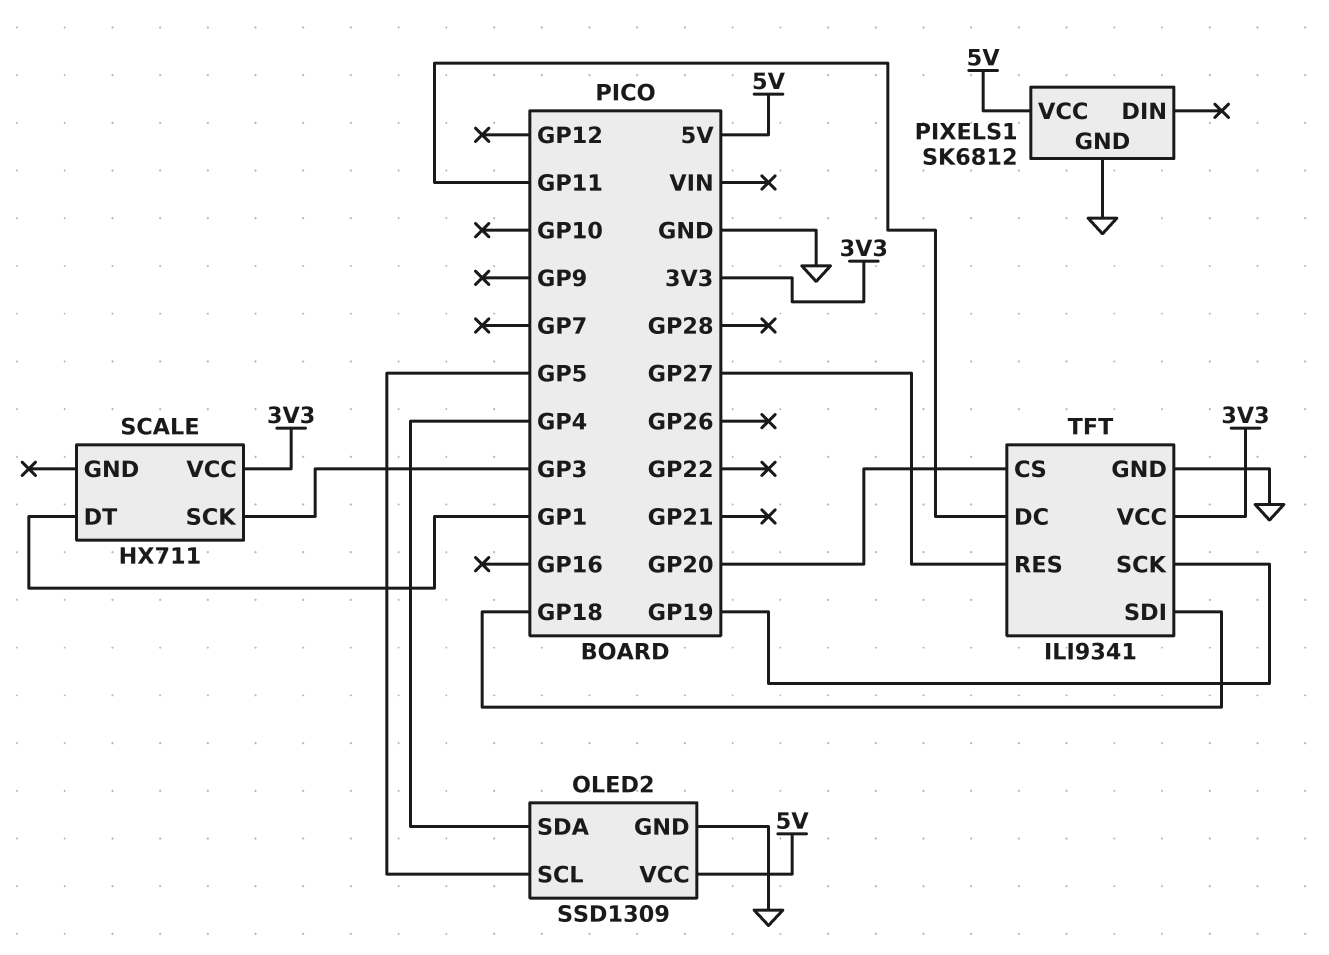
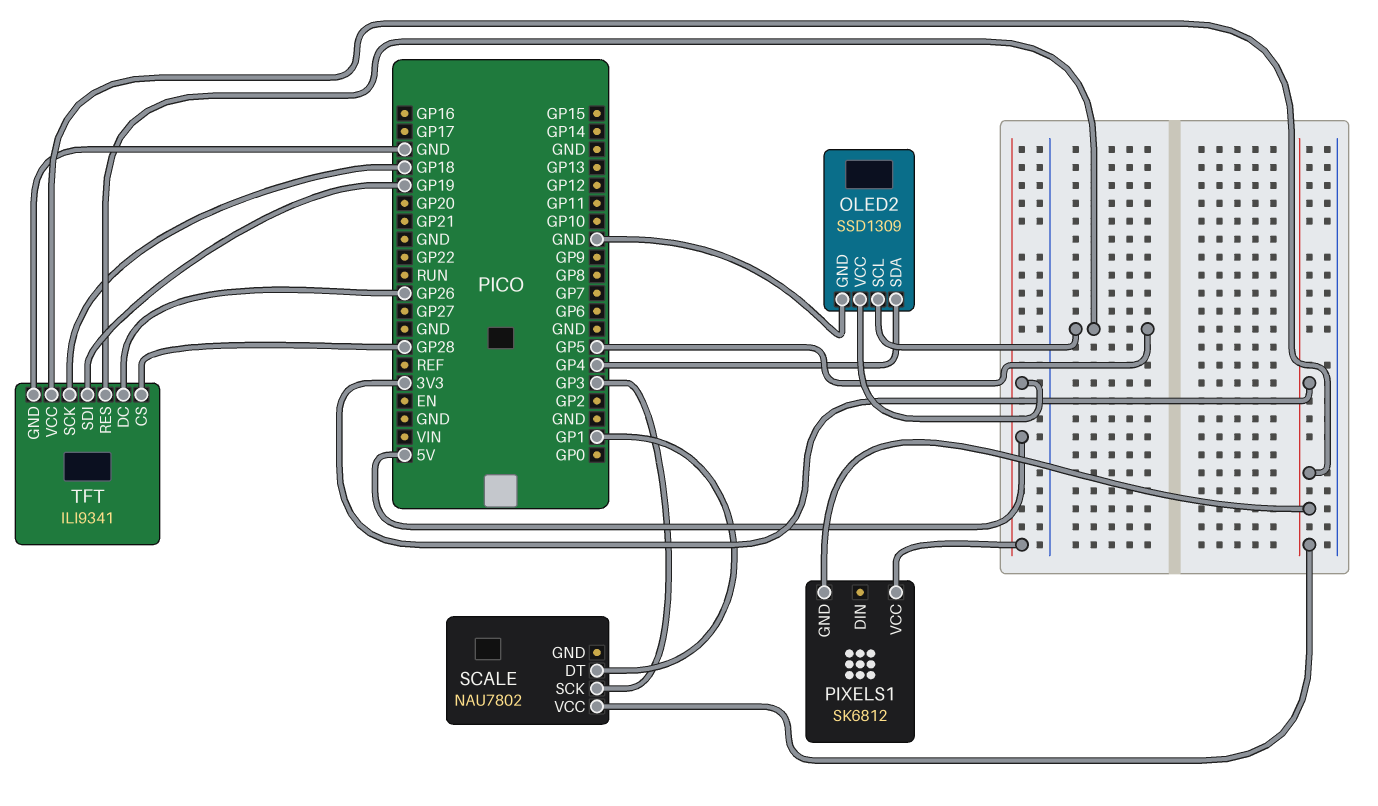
PIXELS1 pin GND: GND -> 3V3
SCALE: HX711 -> NAU7802
TFT pin CS: GP20 -> GP28
TFT pin DC: GP11 -> GP26
TFT pin RES: GP27 -> GP5
TFT pin SCK: GP19 -> GP18
TFT pin SDI: GP18 -> GP19

